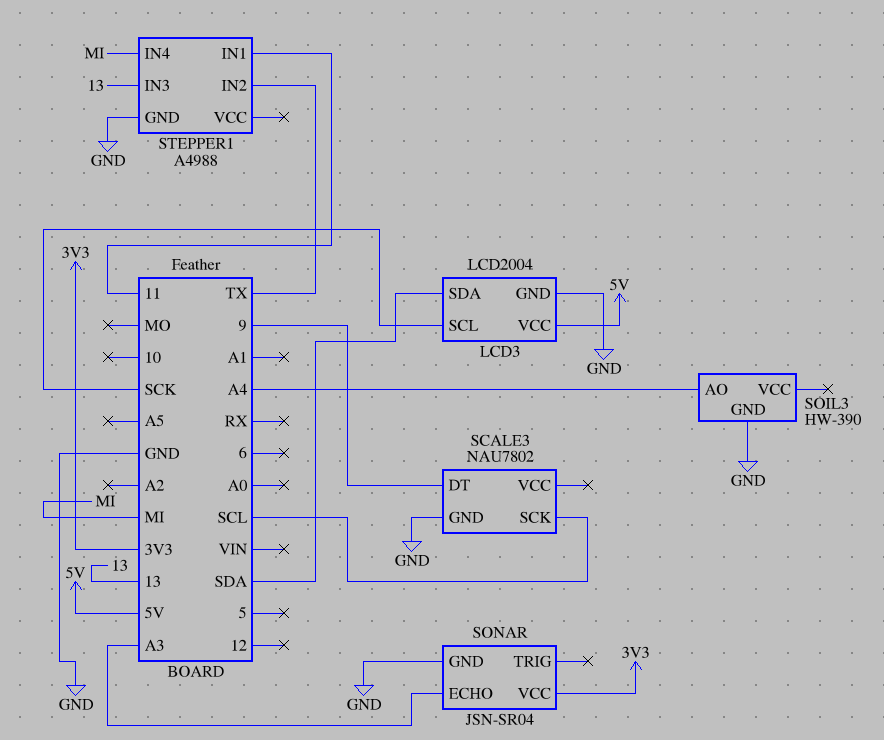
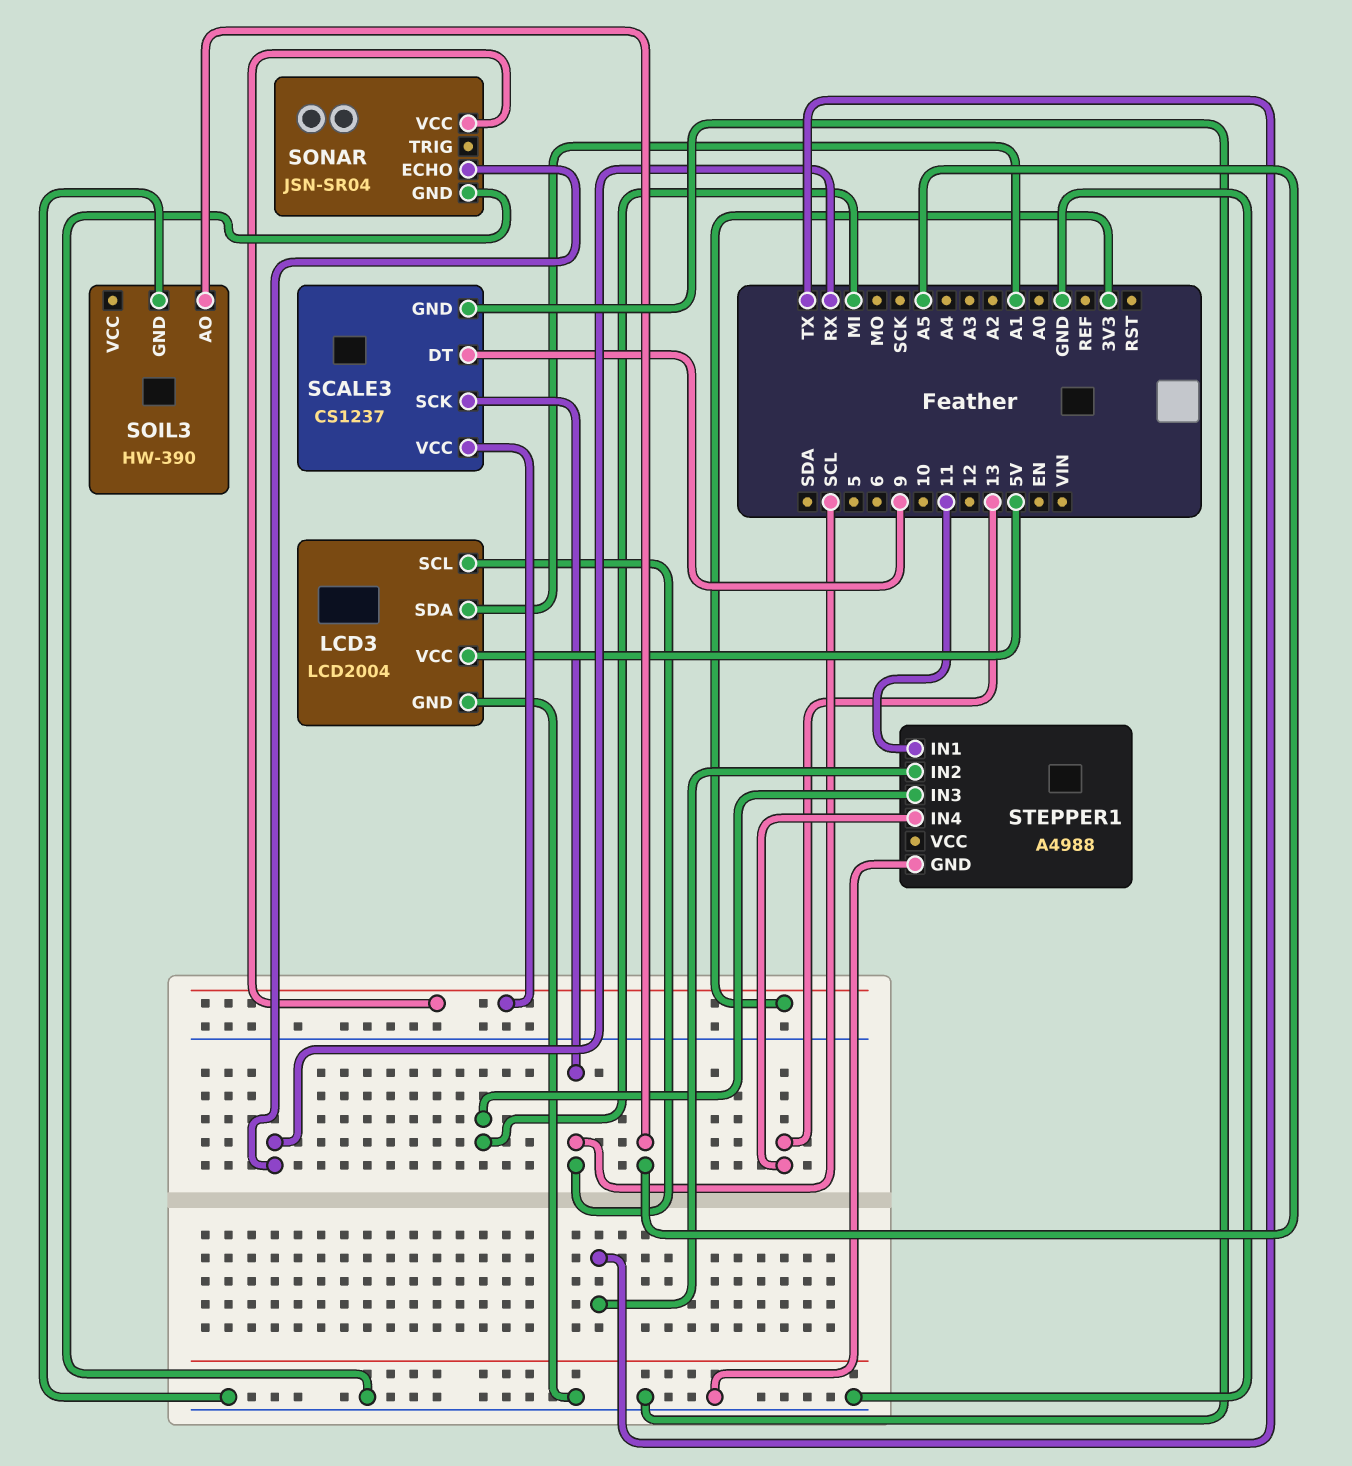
LCD3 pin SCL: SCK -> SCL
LCD3 pin SDA: SDA -> A1
SCALE3: NAU7802 -> CS1237
SCALE3 pin VCC: none -> 3V3
SOIL3 pin AO: A4 -> A5
SONAR pin ECHO: A3 -> RX
STEPPER1 pin IN3: 13 -> MI
STEPPER1 pin IN4: MI -> 13

